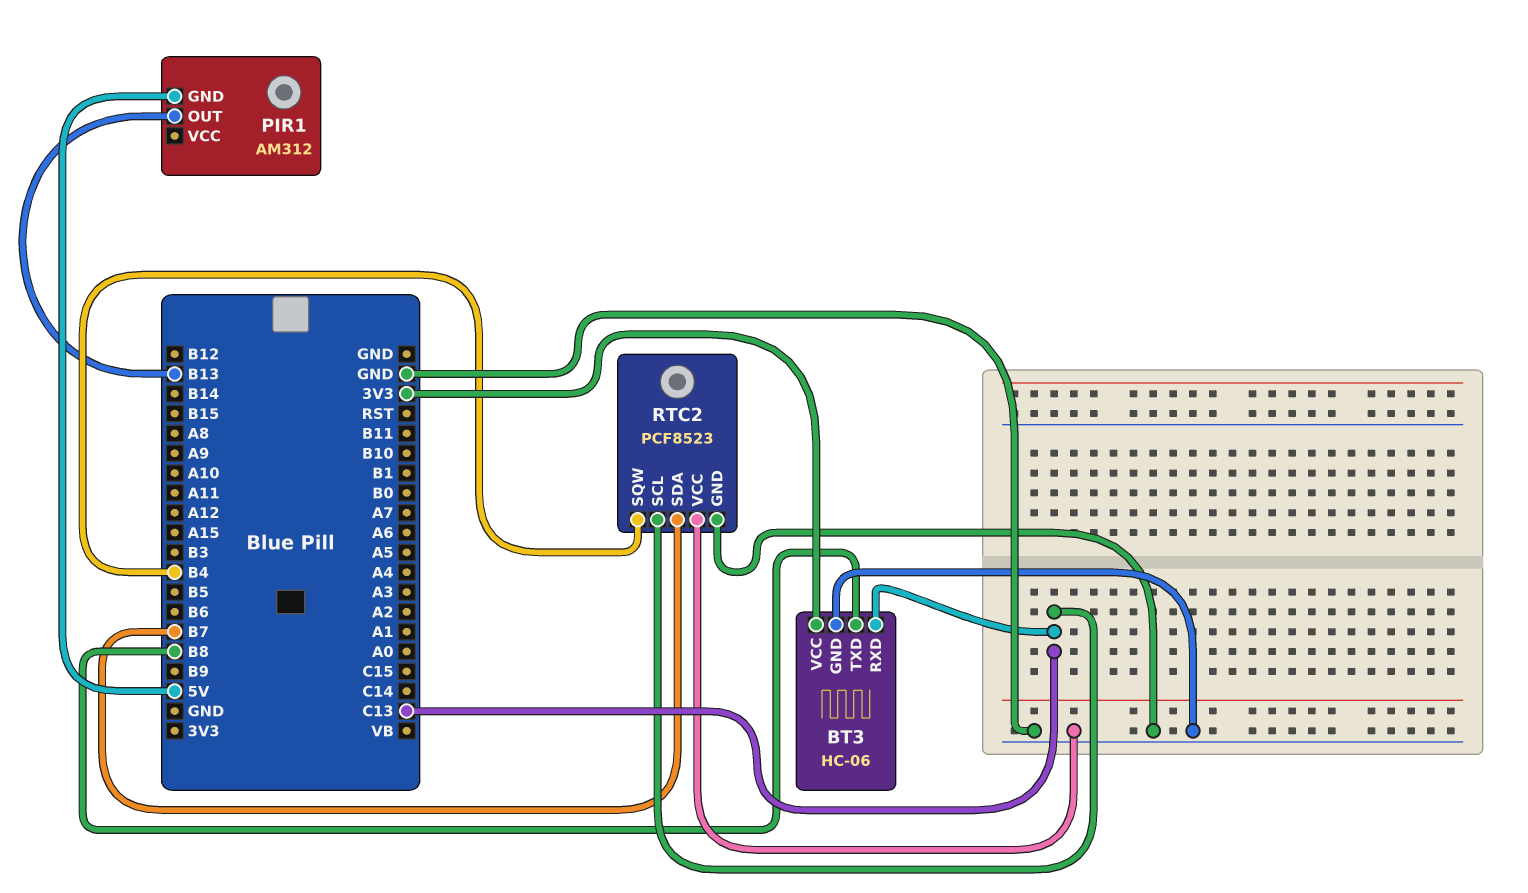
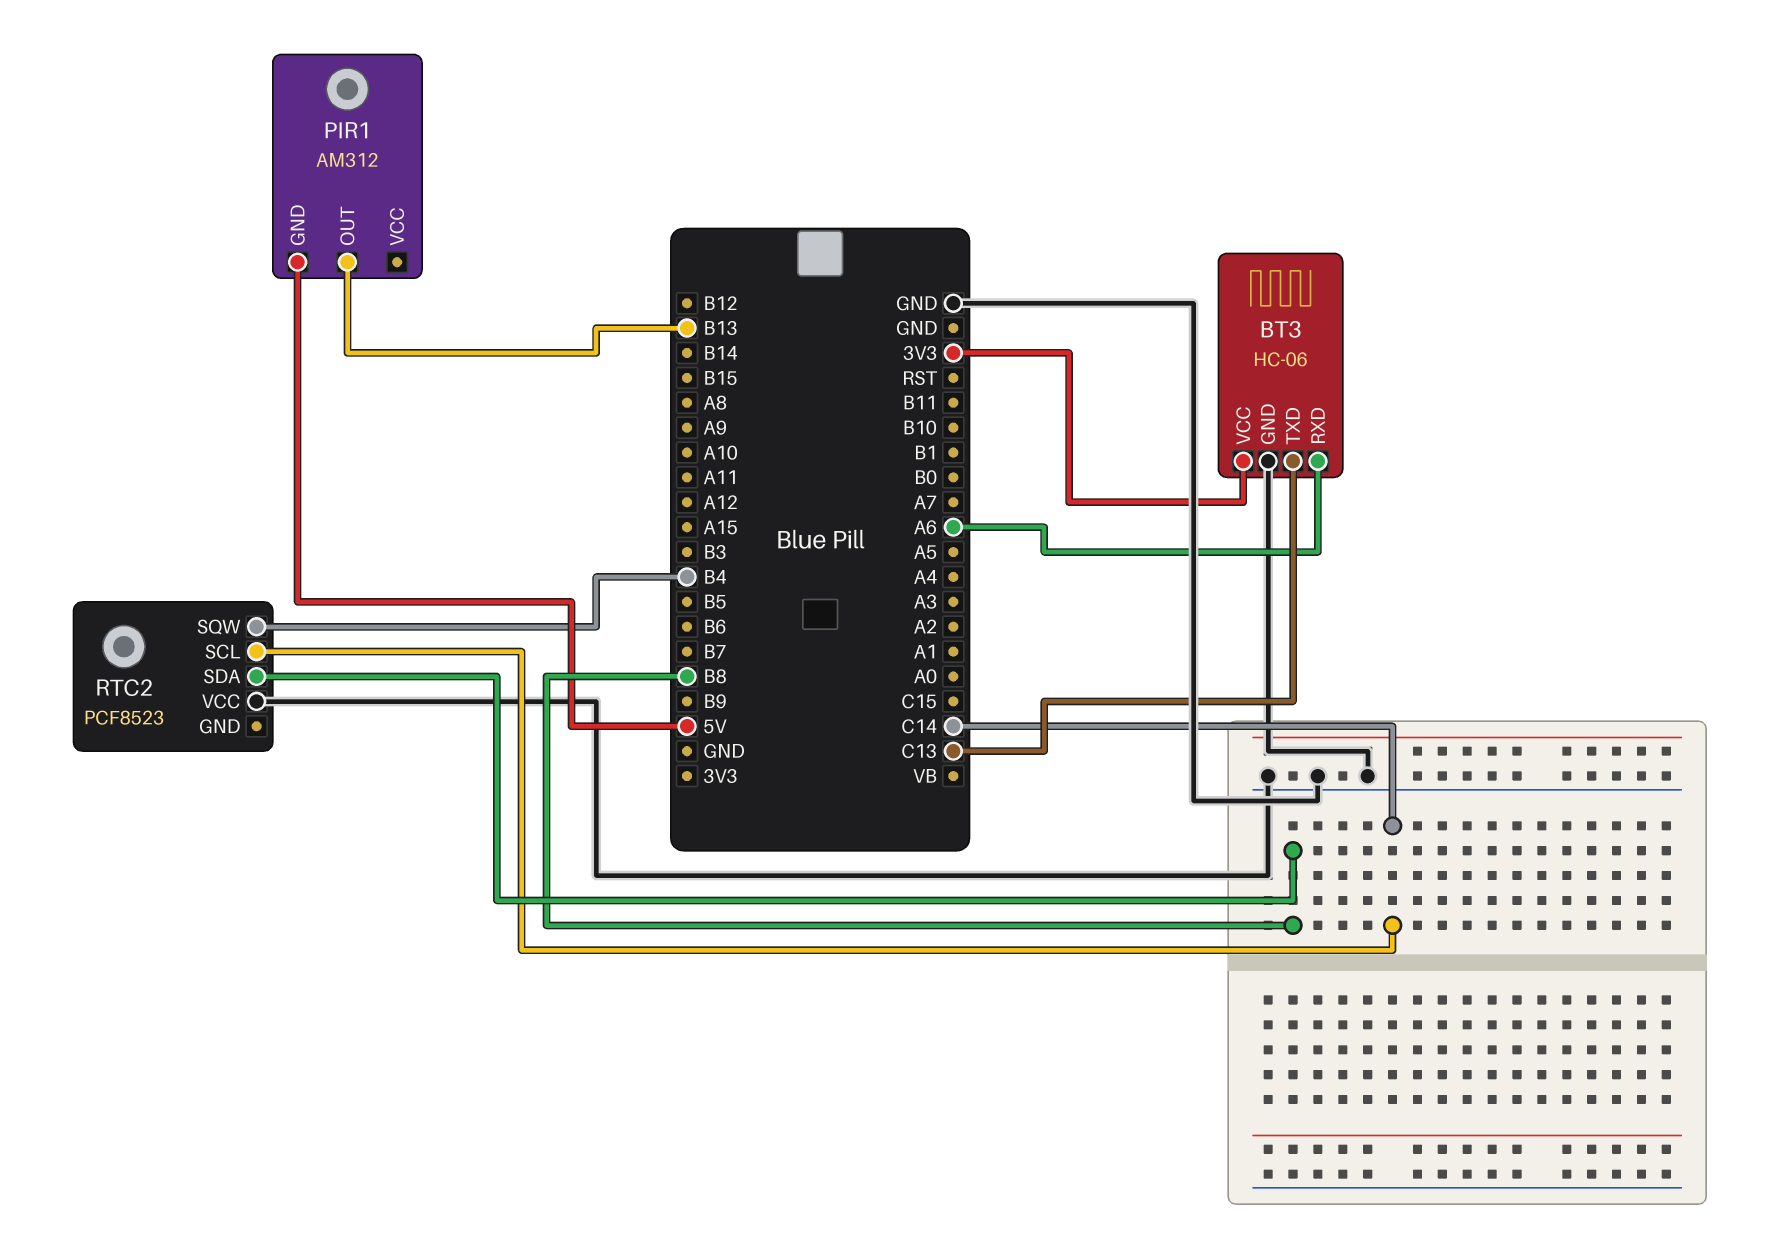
BT3 pin RXD: C13 -> A6
BT3 pin TXD: B8 -> C13
RTC2 pin GND: GND -> none
RTC2 pin SCL: C13 -> C14
RTC2 pin SDA: B7 -> B8

